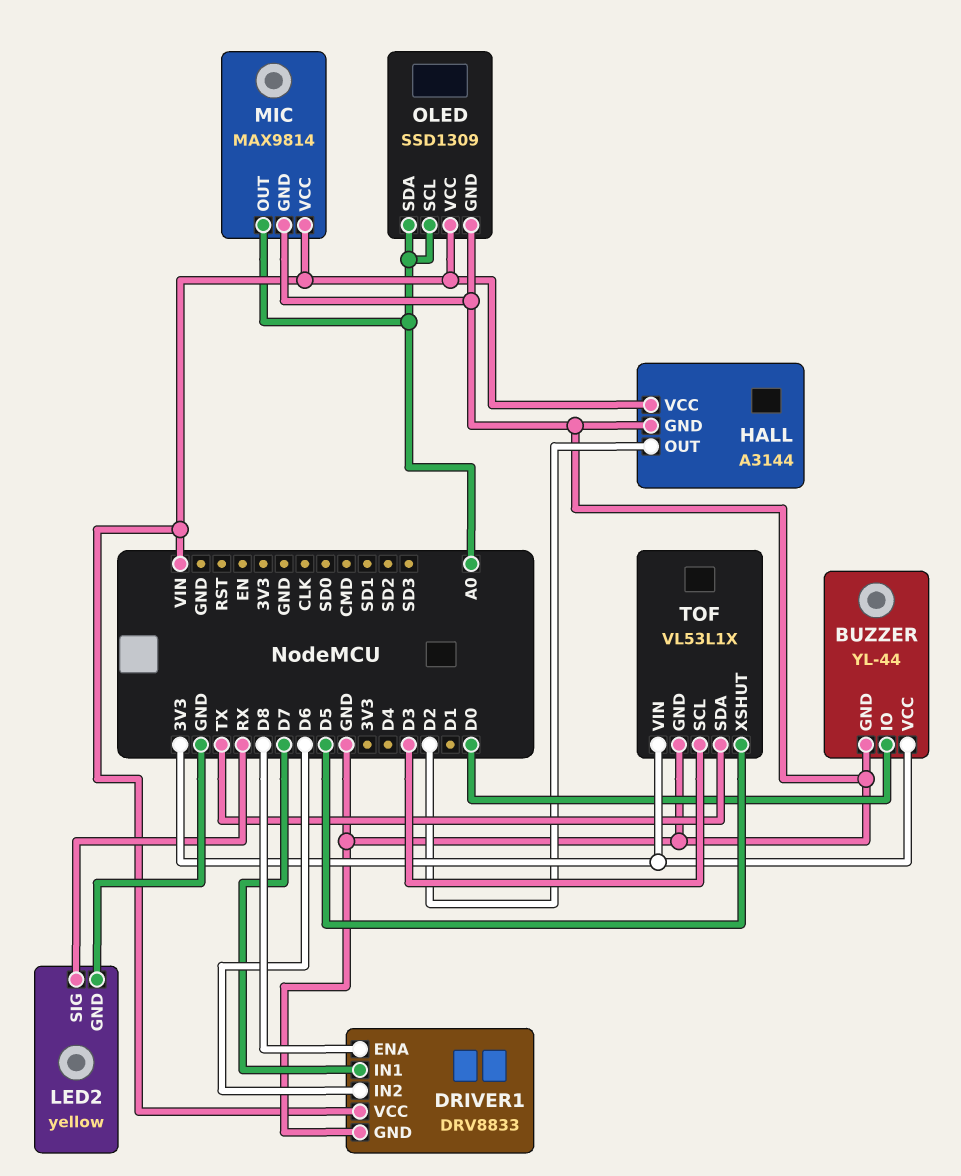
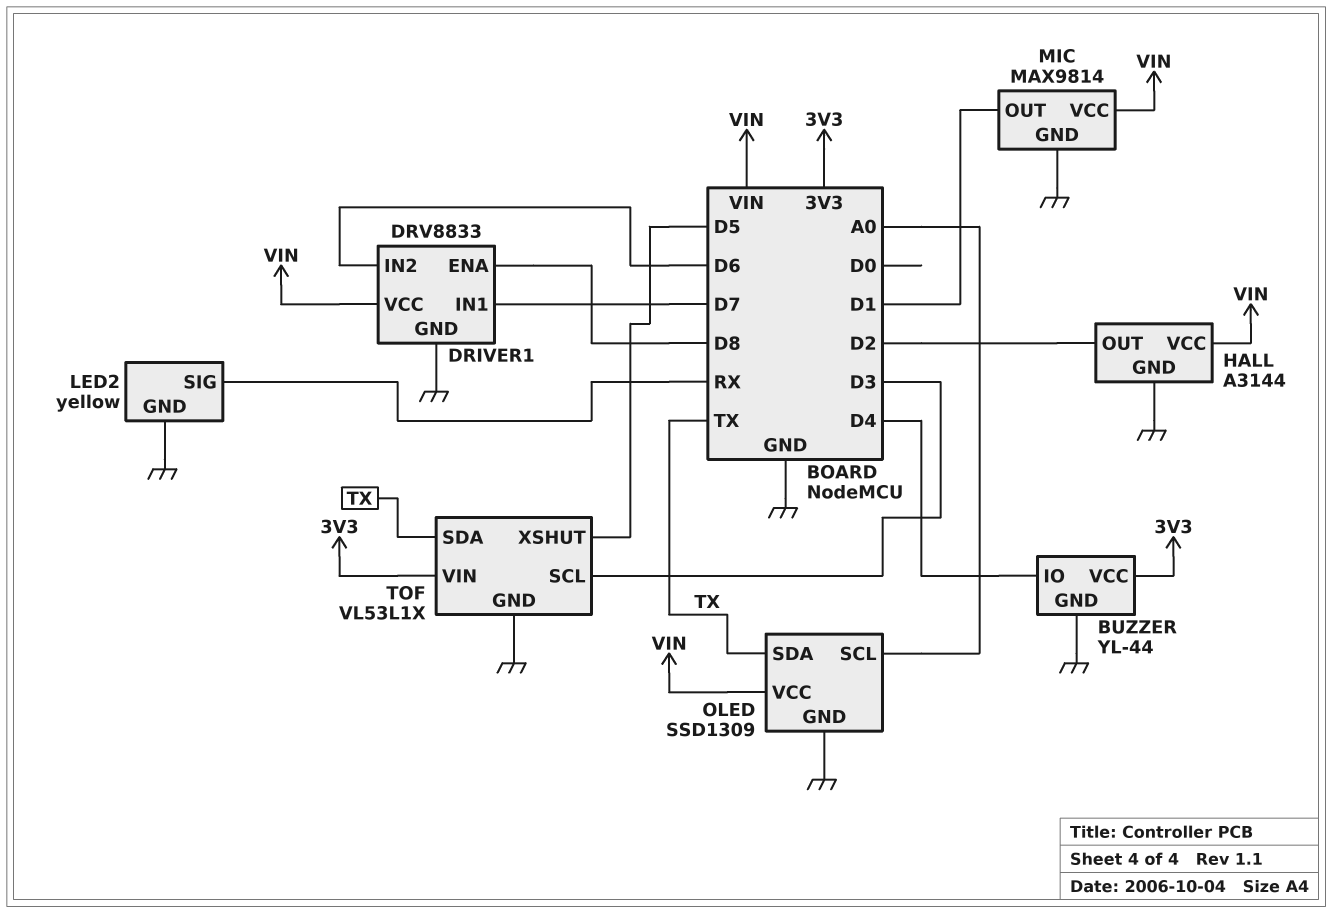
BUZZER pin IO: D0 -> D4
MIC pin OUT: A0 -> D1
OLED pin SDA: A0 -> TX

